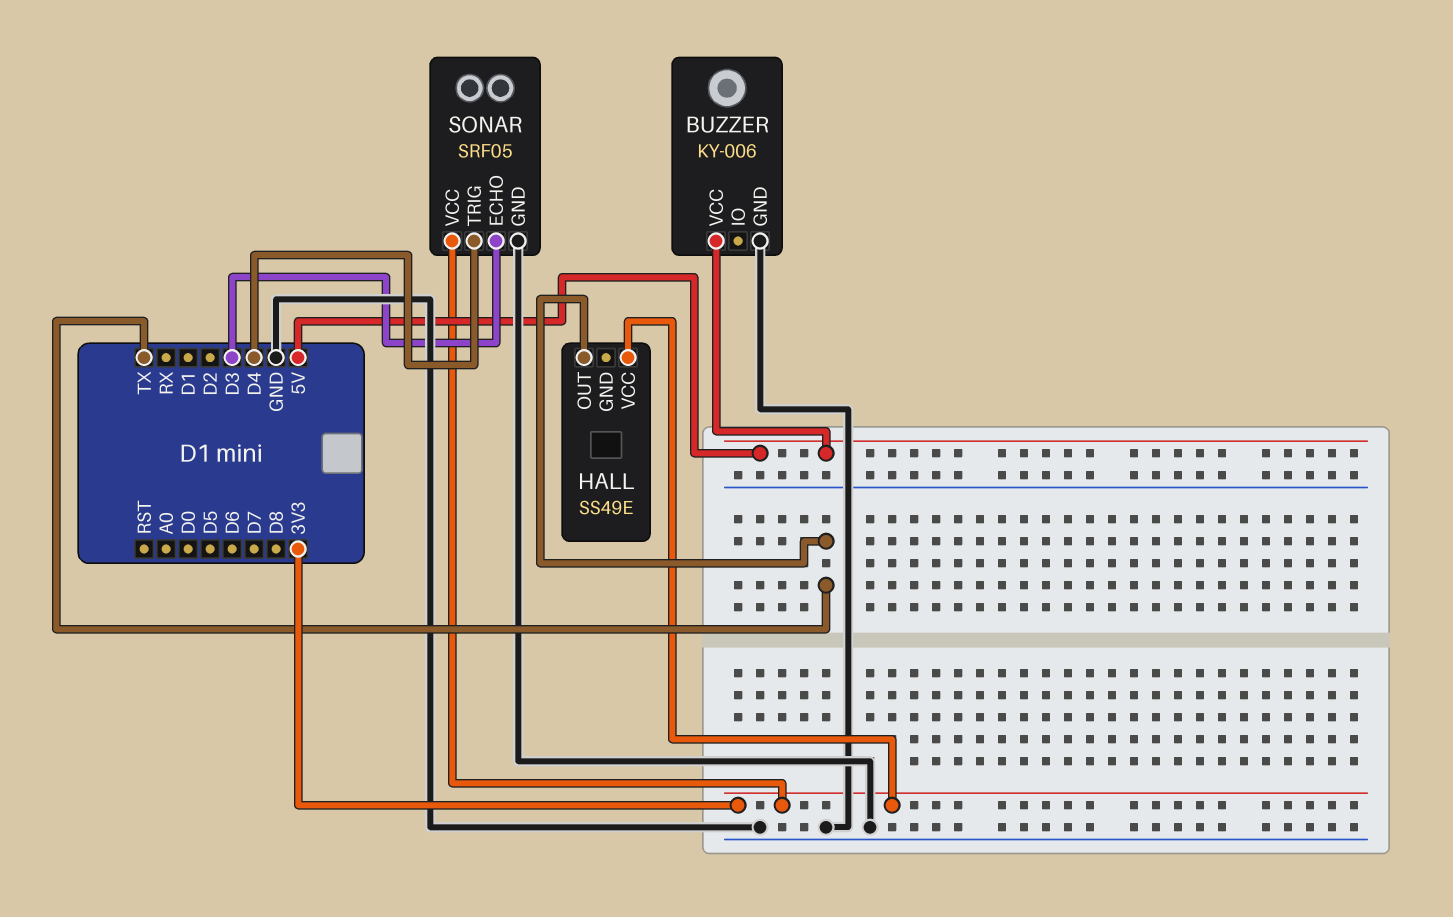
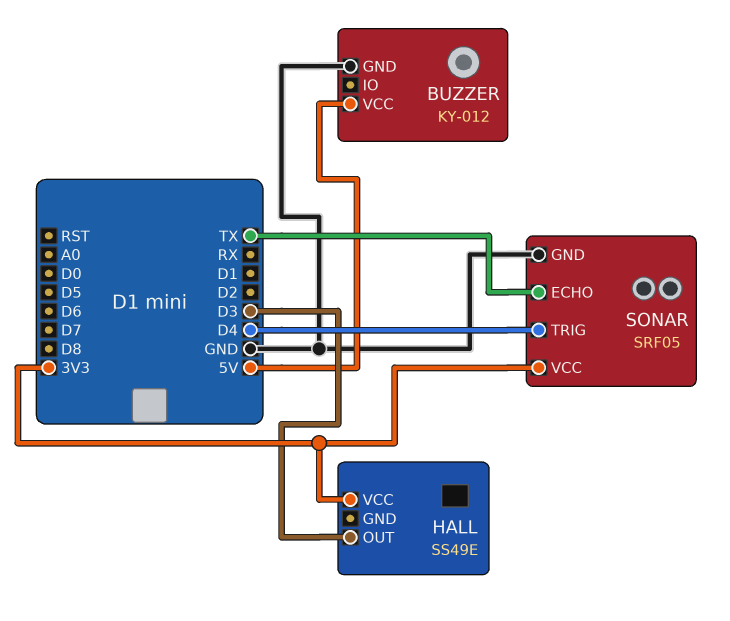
BUZZER: KY-006 -> KY-012
HALL pin OUT: TX -> D3
SONAR pin ECHO: D3 -> TX

